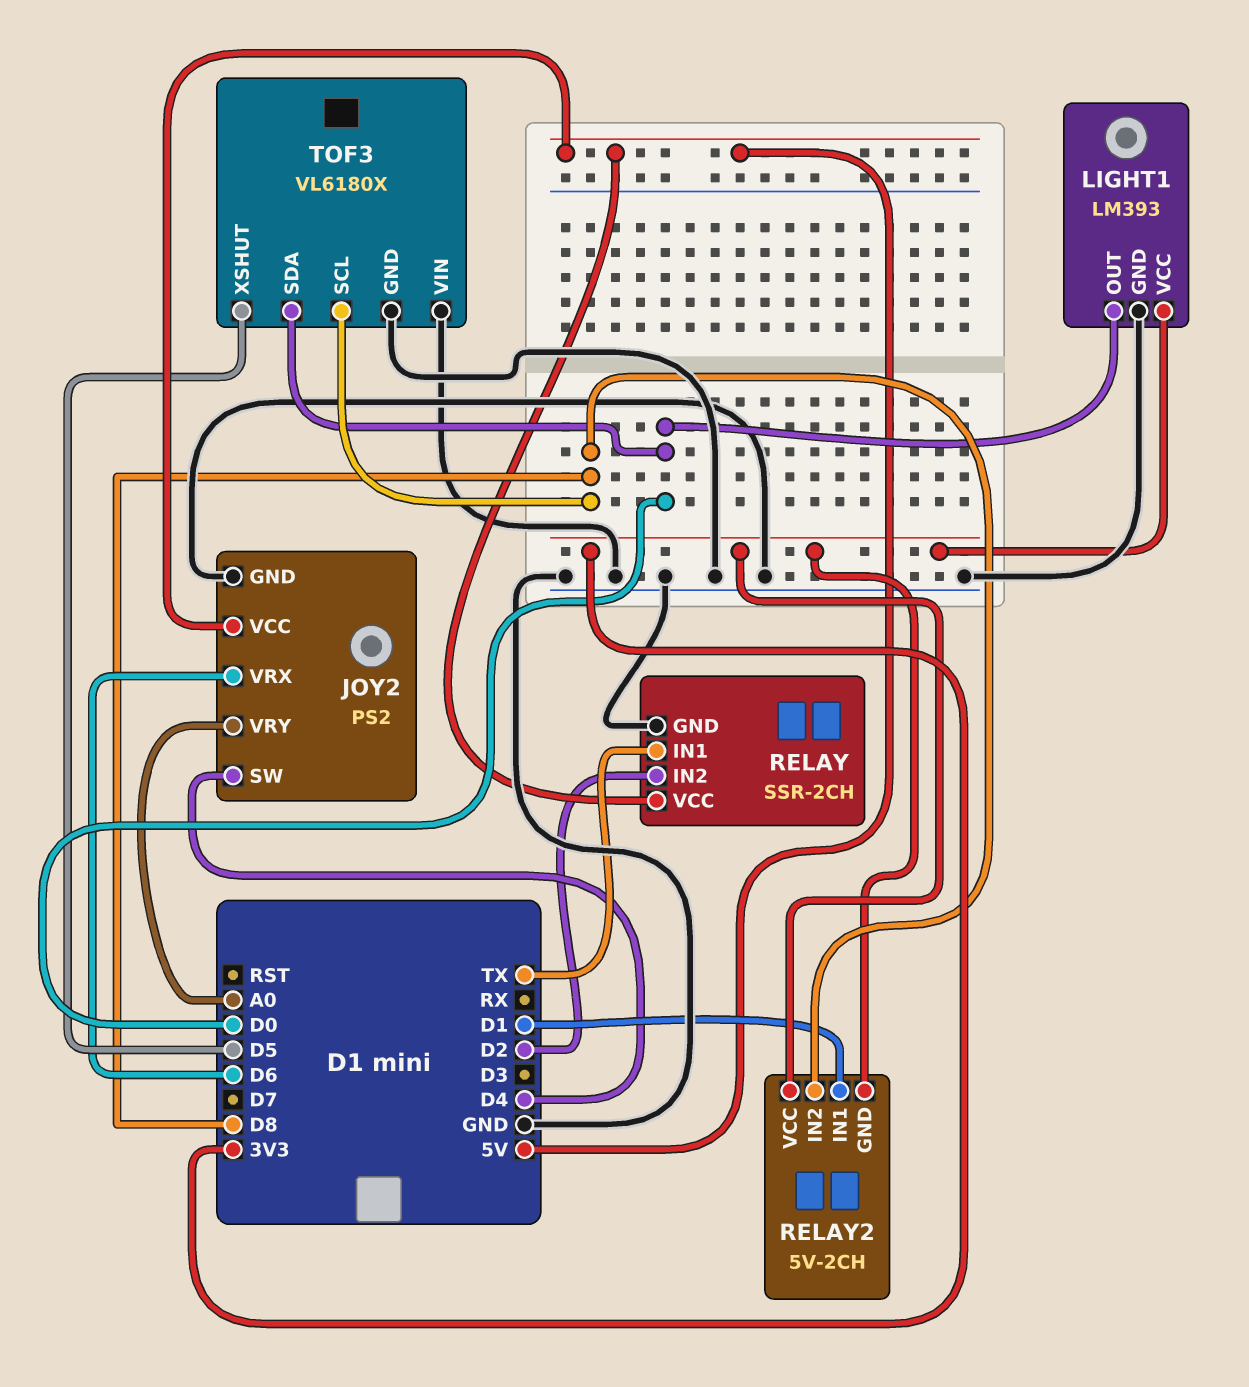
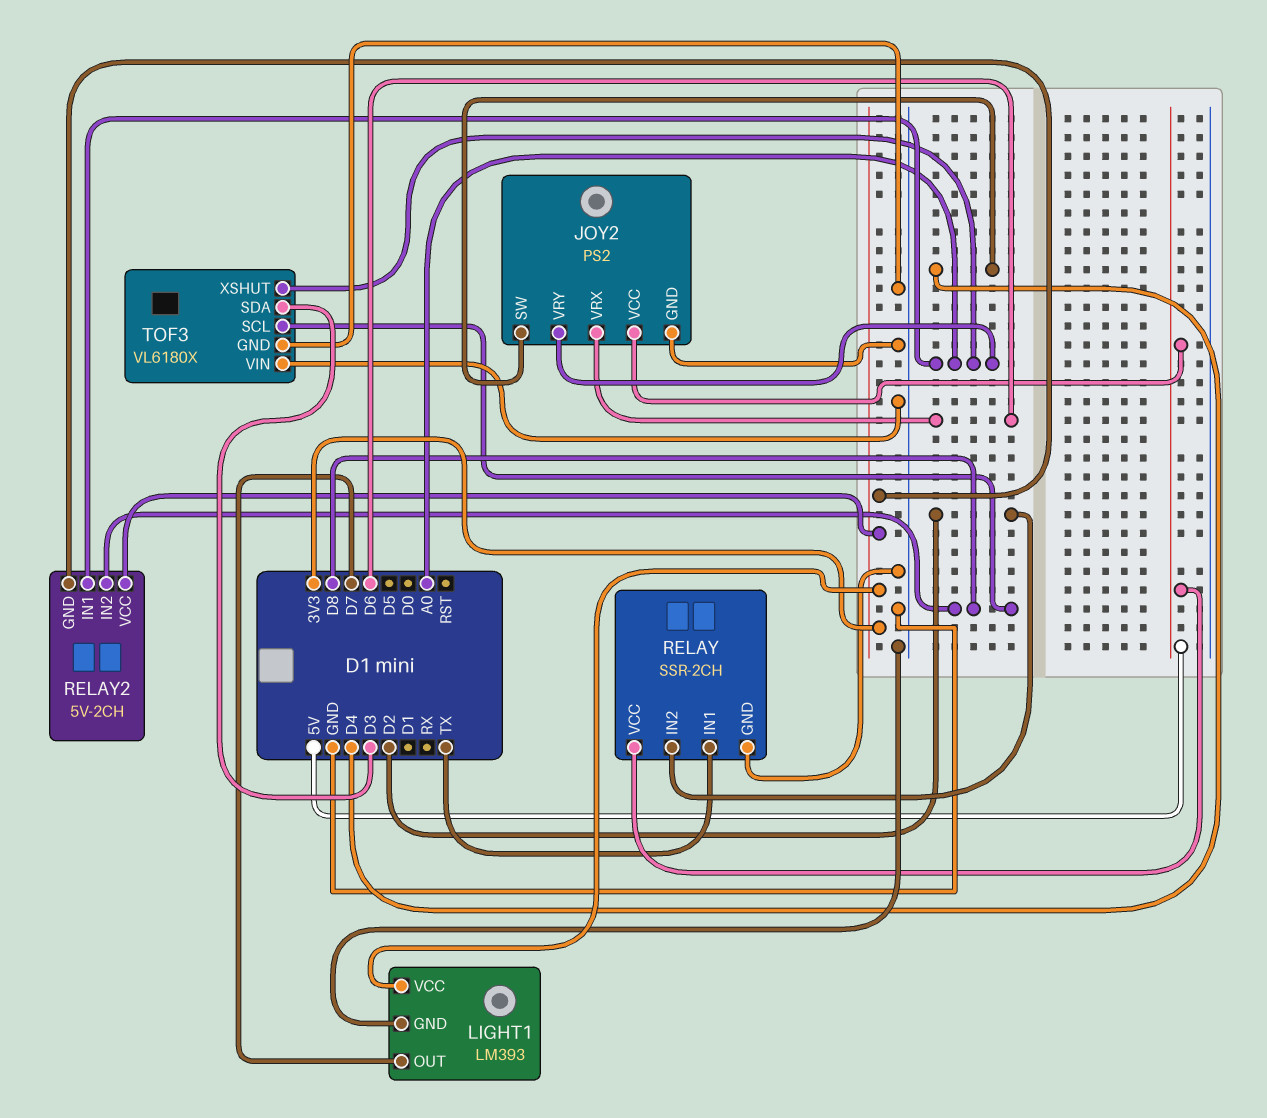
LIGHT1 pin OUT: D0 -> D7
RELAY2 pin IN1: D1 -> A0
TOF3 pin SDA: D0 -> D3
TOF3 pin XSHUT: D5 -> A0

